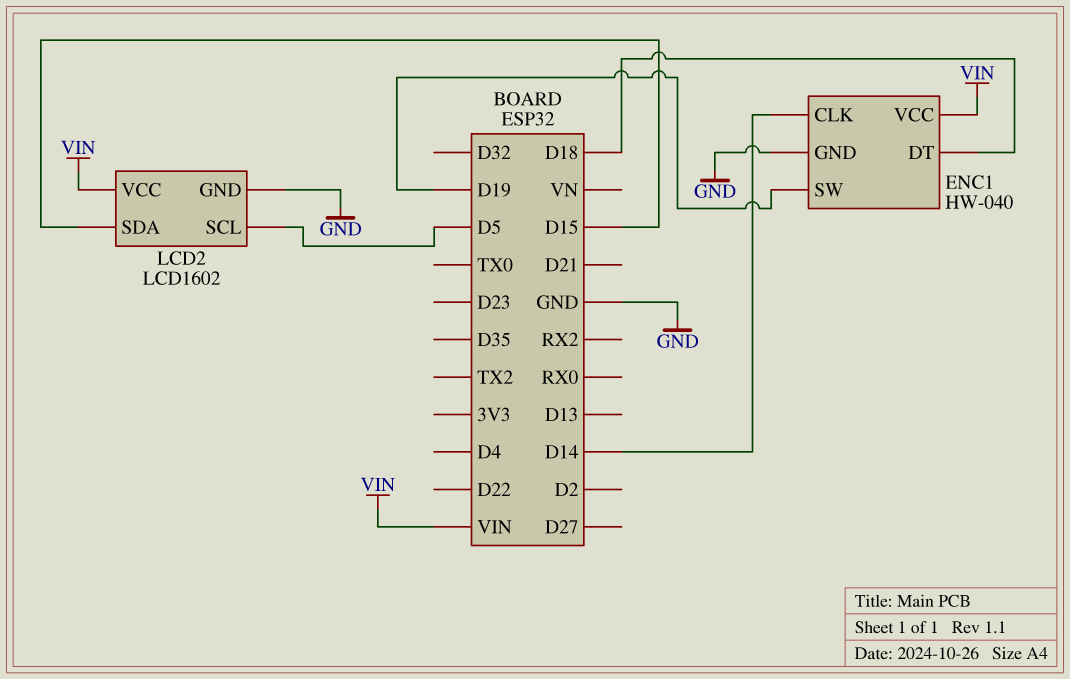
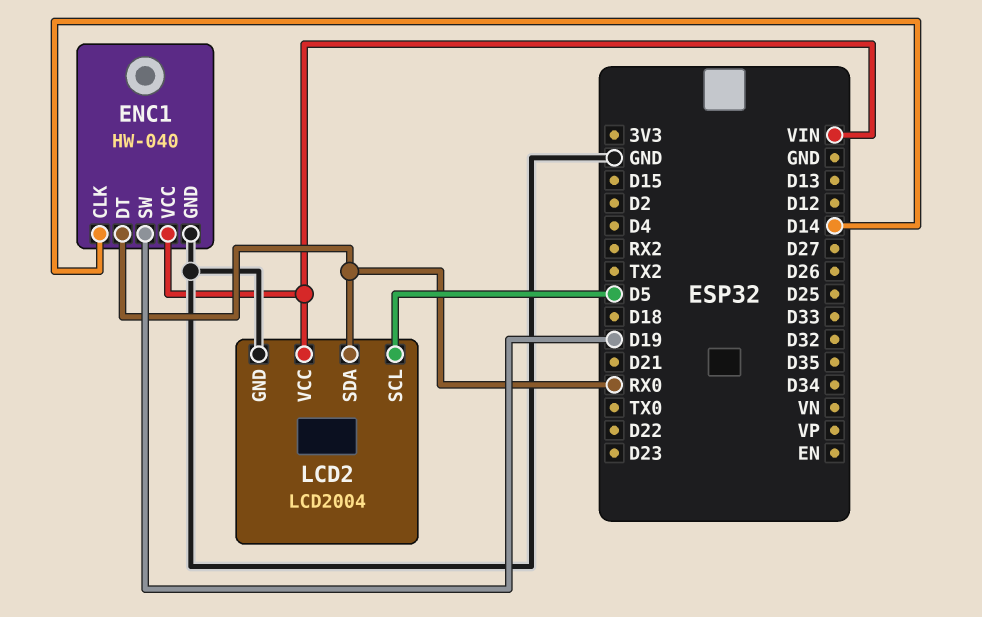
ENC1 pin DT: D18 -> RX0
LCD2: LCD1602 -> LCD2004
LCD2 pin SDA: D15 -> RX0

